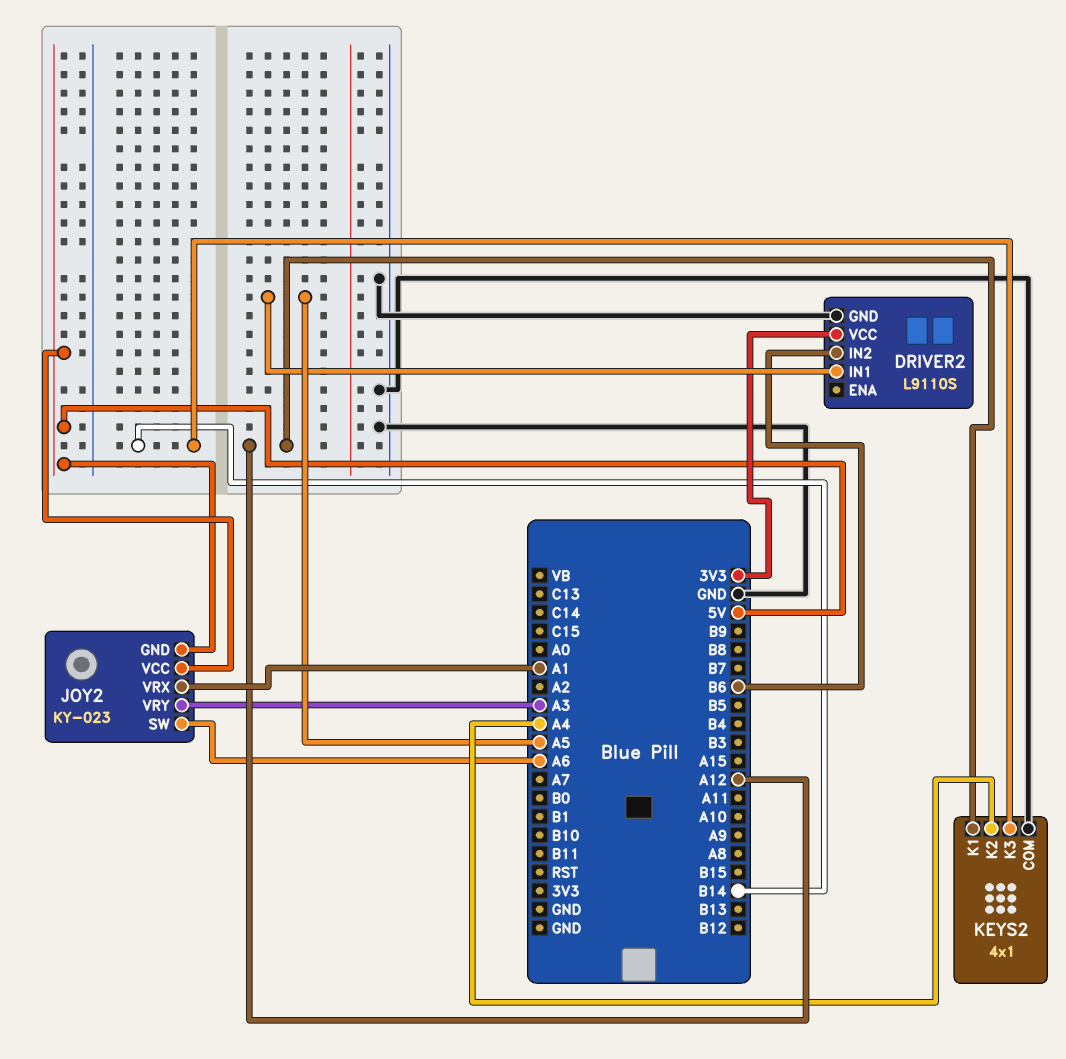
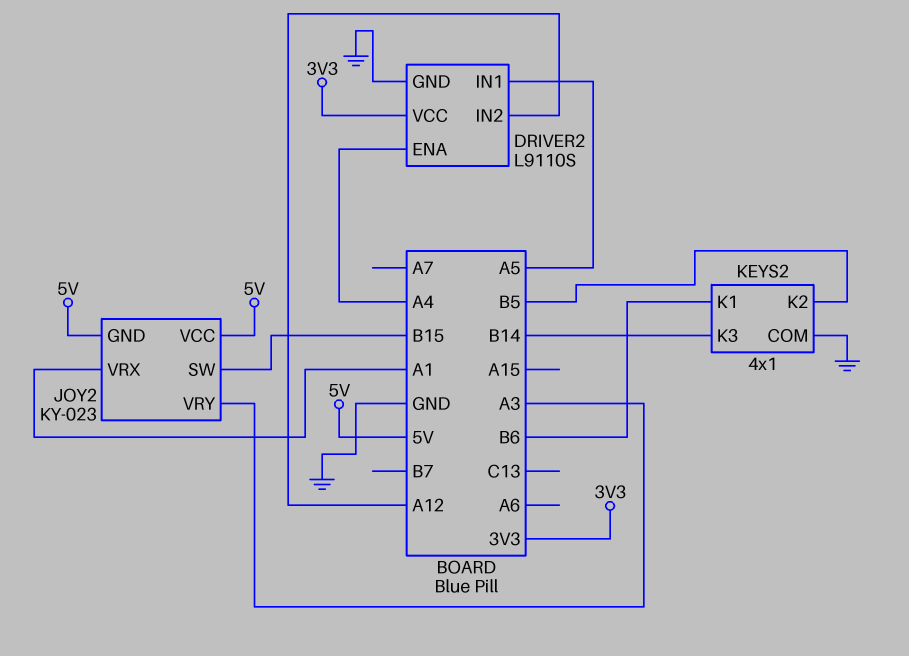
DRIVER2 pin ENA: none -> A4
DRIVER2 pin IN2: B6 -> A12
JOY2 pin SW: A6 -> B15
KEYS2 pin K1: A12 -> B6
KEYS2 pin K2: A4 -> B5

